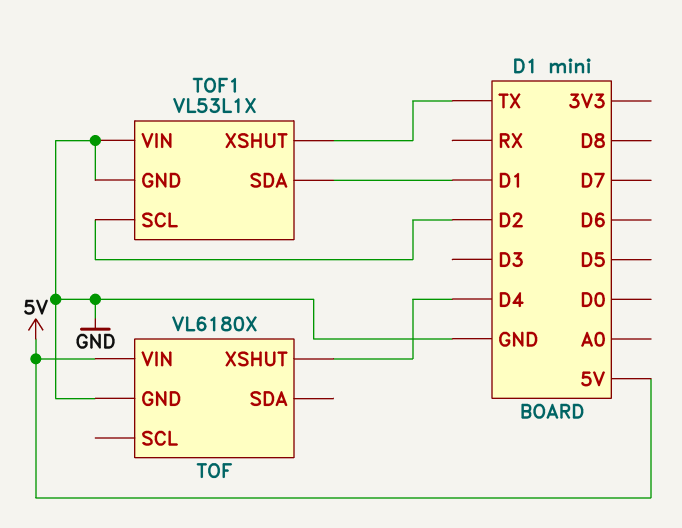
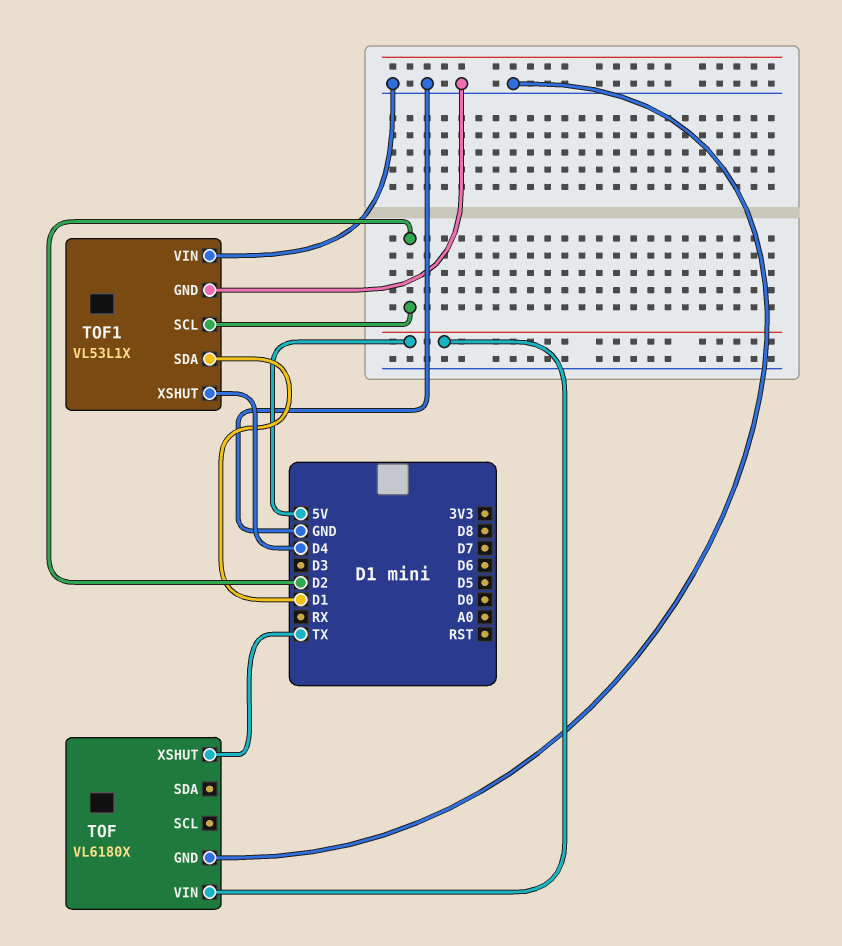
TOF pin XSHUT: D4 -> TX
TOF1 pin XSHUT: TX -> D4

